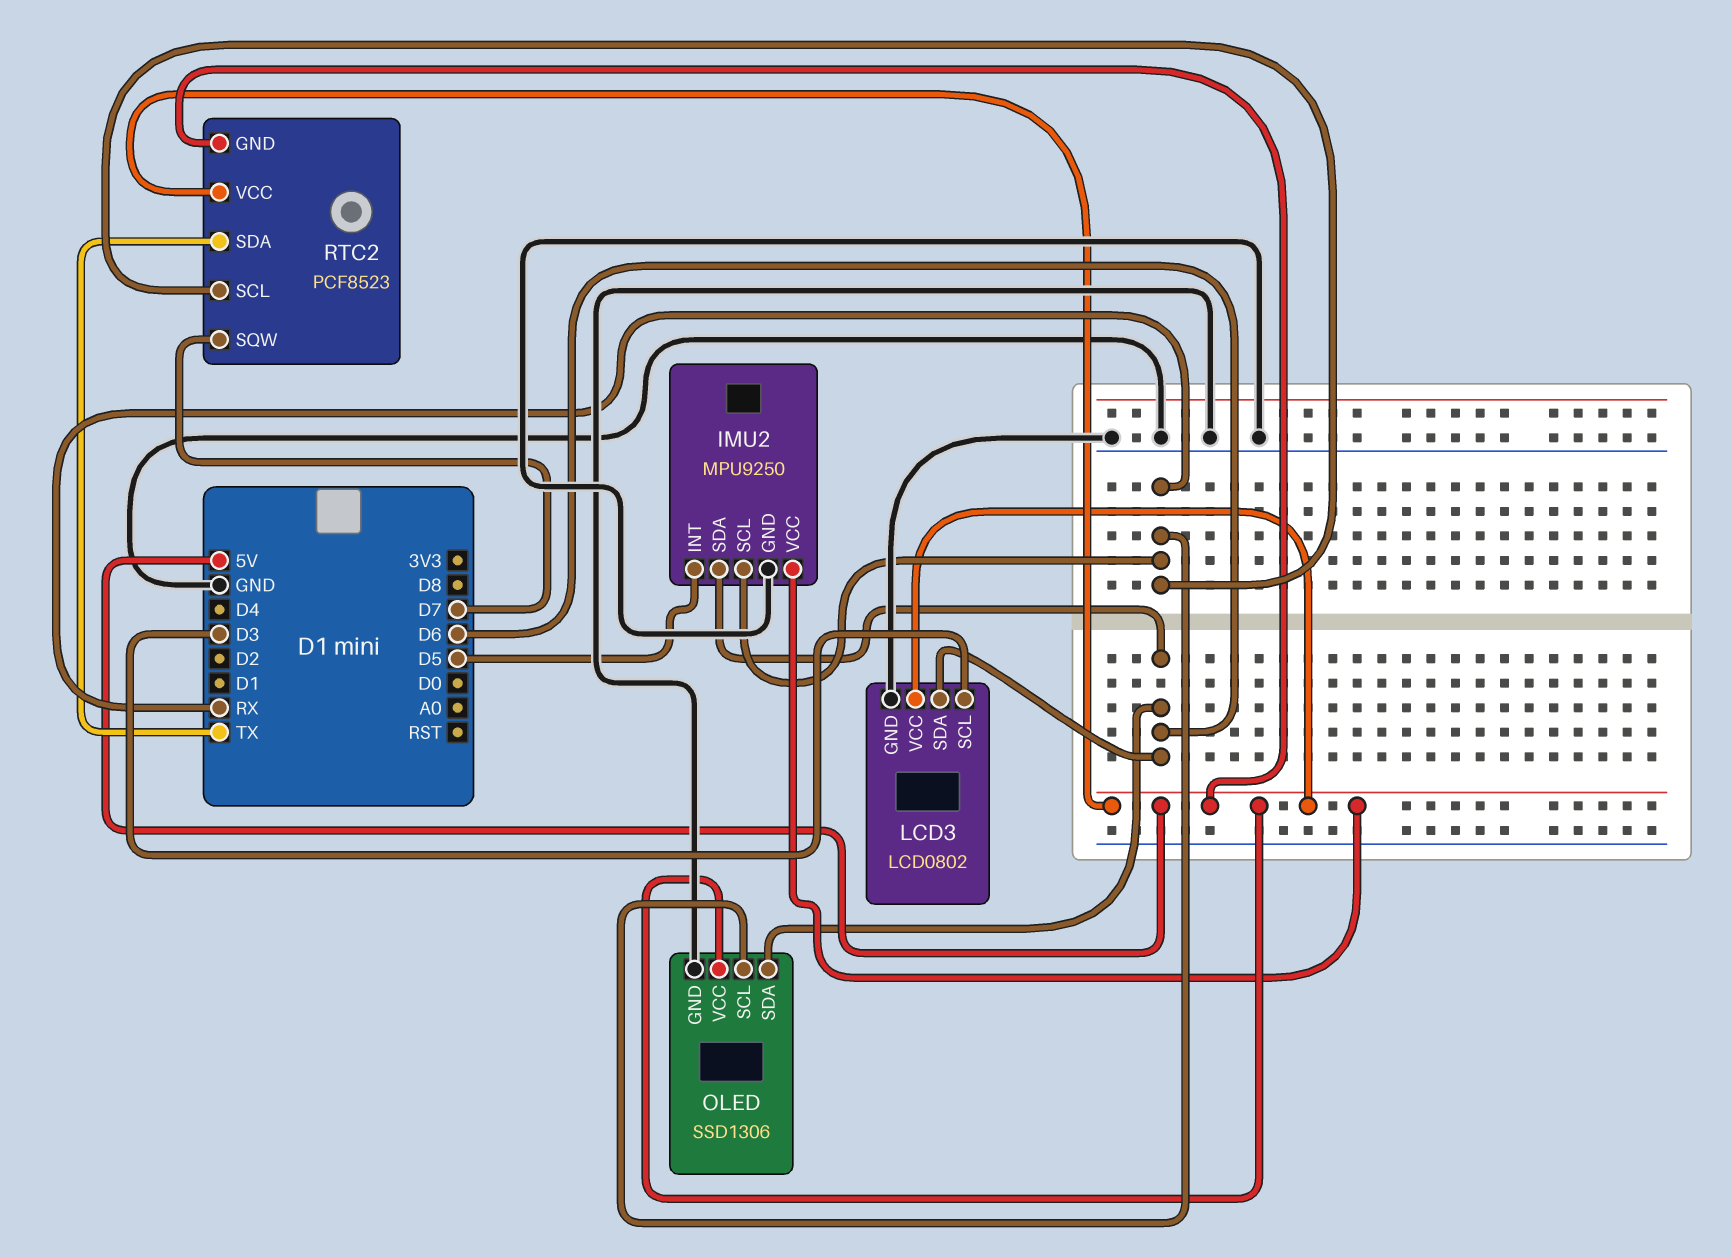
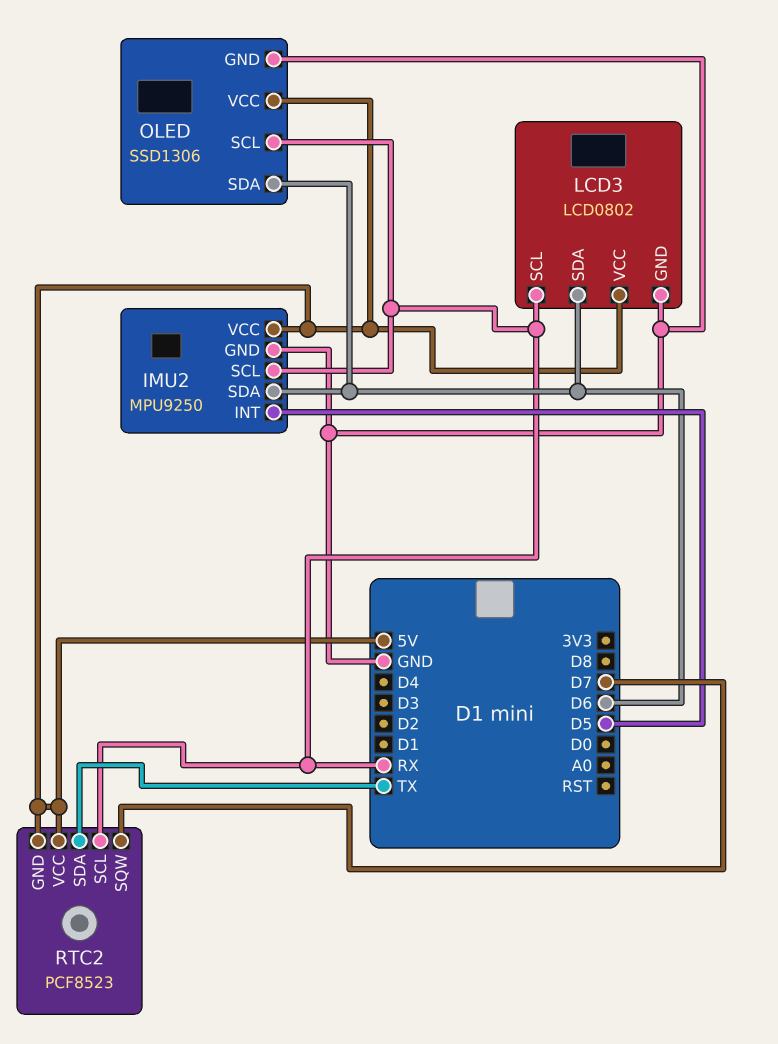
LCD3 pin SCL: D3 -> RX

